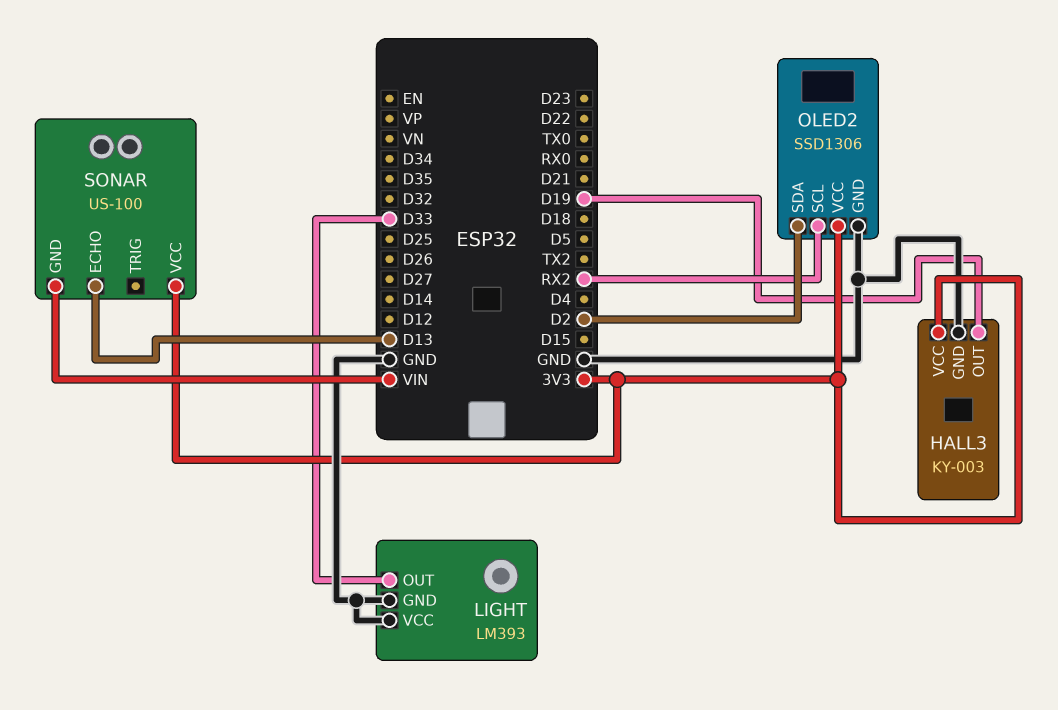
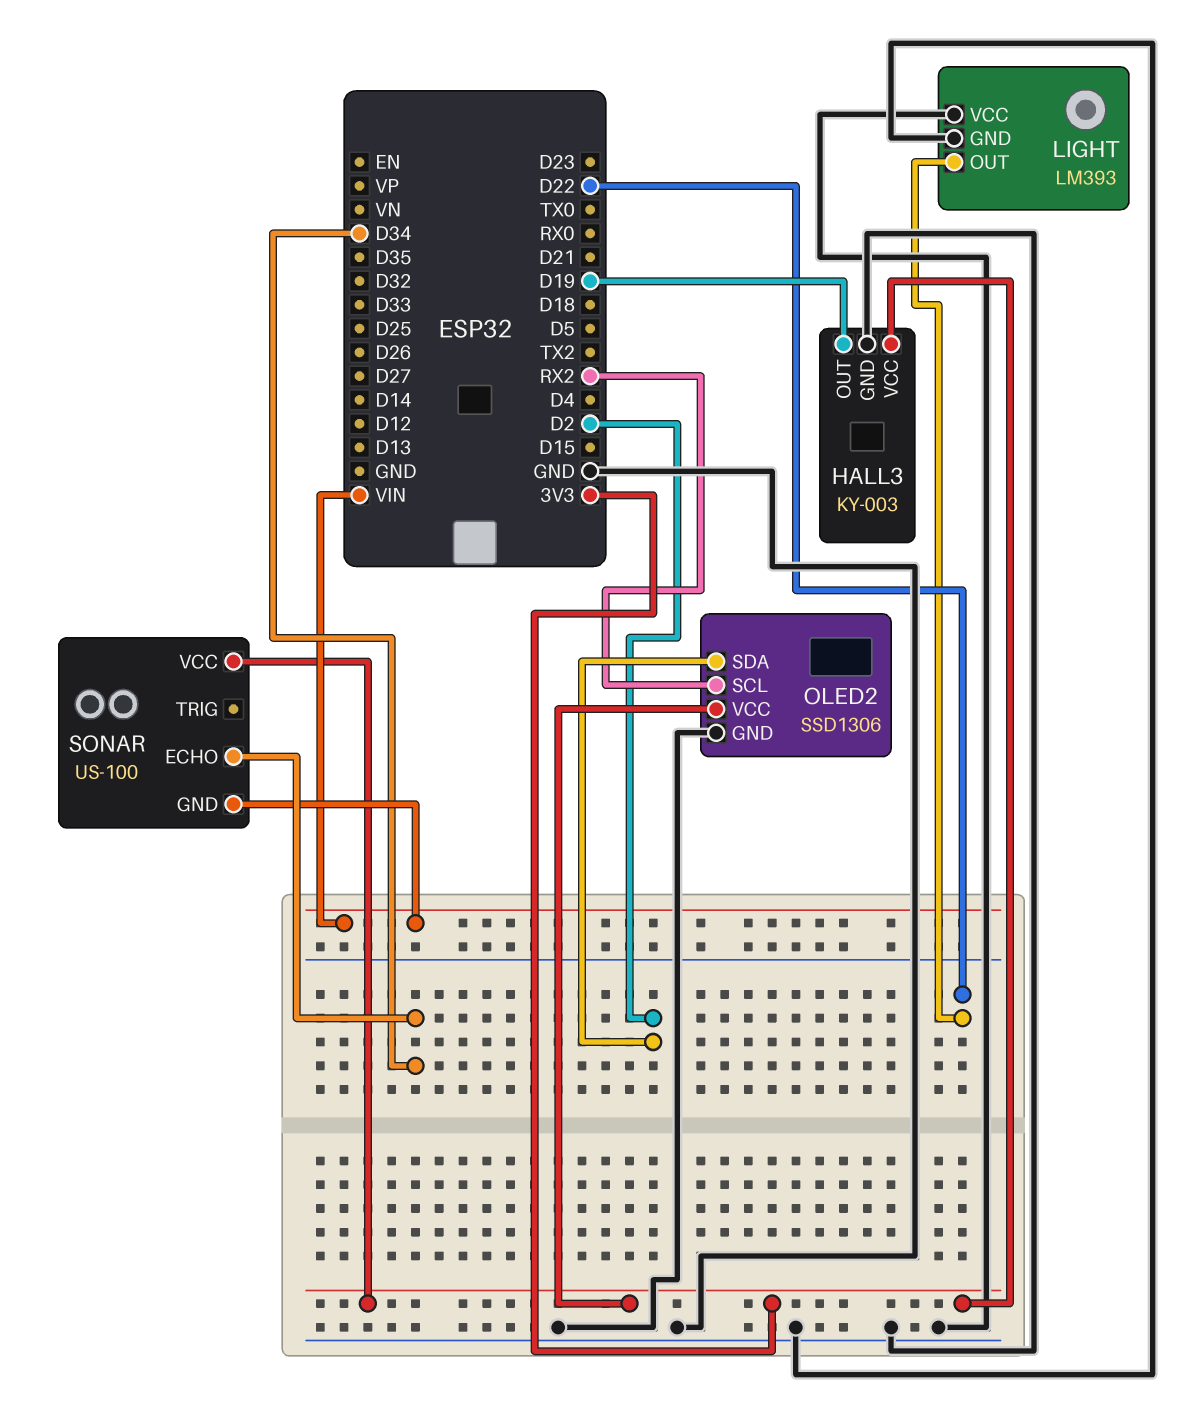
LIGHT pin OUT: D33 -> D22
SONAR pin ECHO: D13 -> D34

